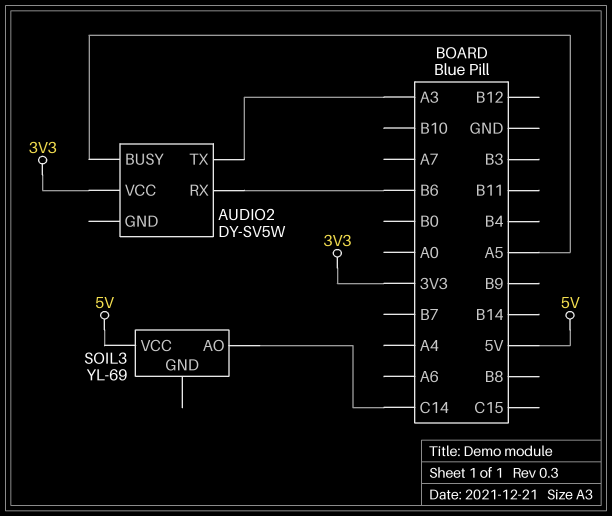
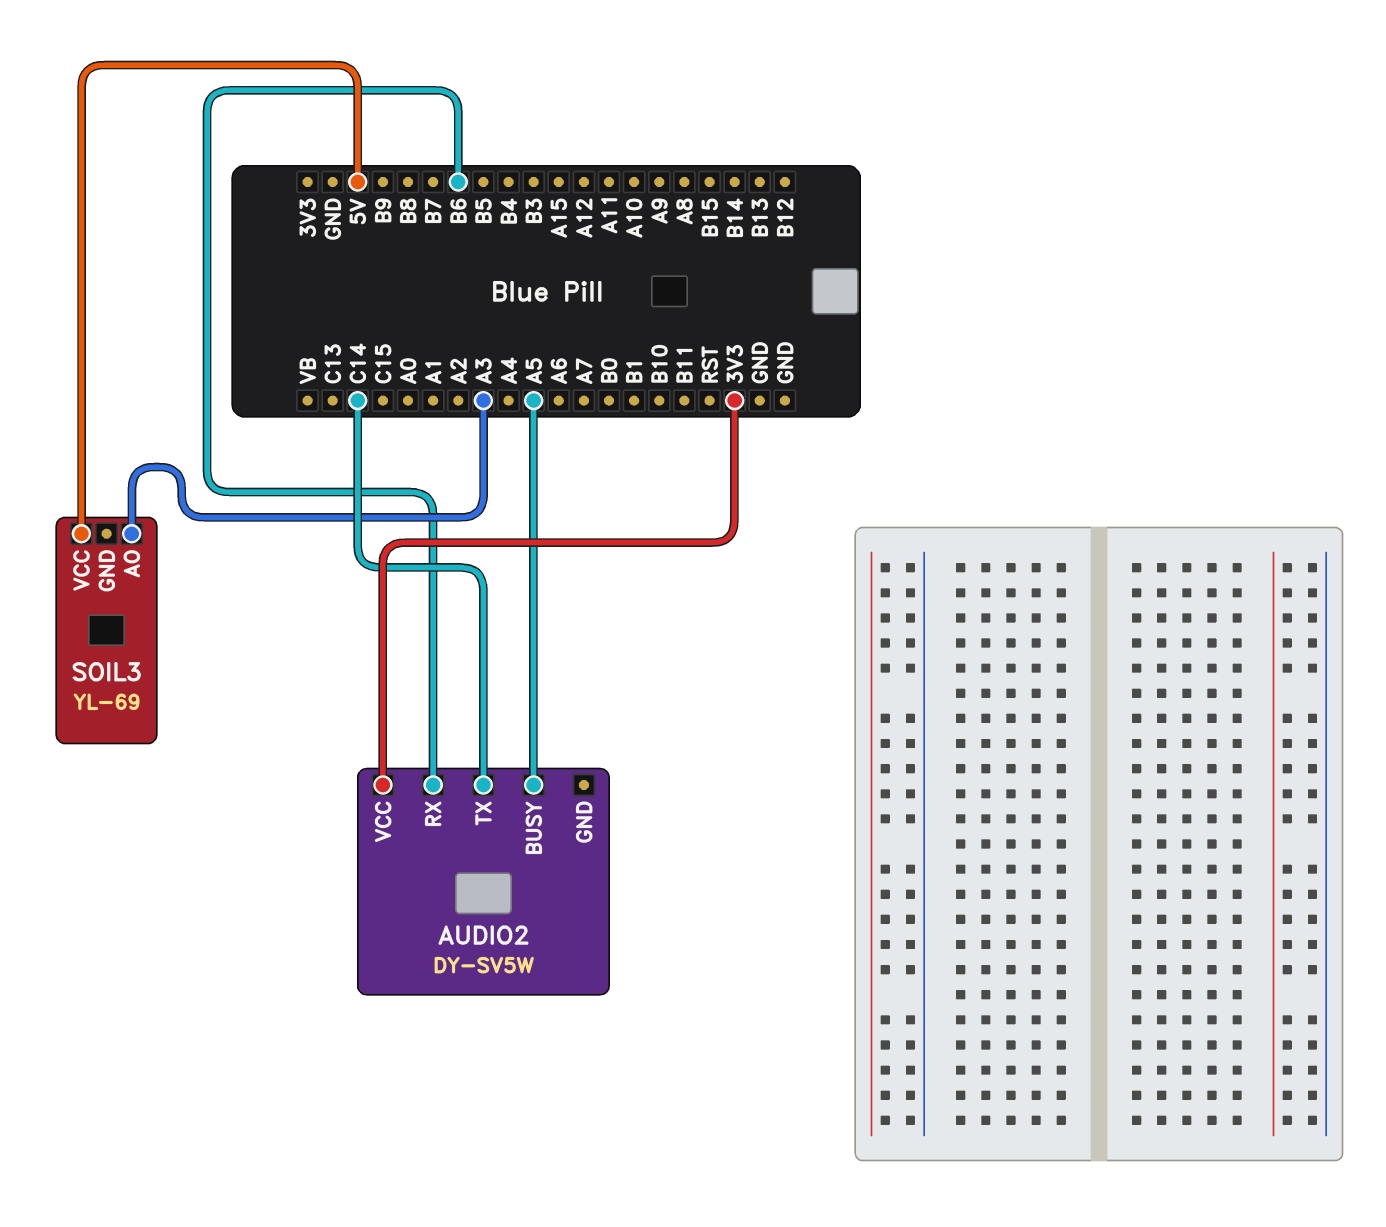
AUDIO2 pin TX: A3 -> C14
SOIL3 pin AO: C14 -> A3

